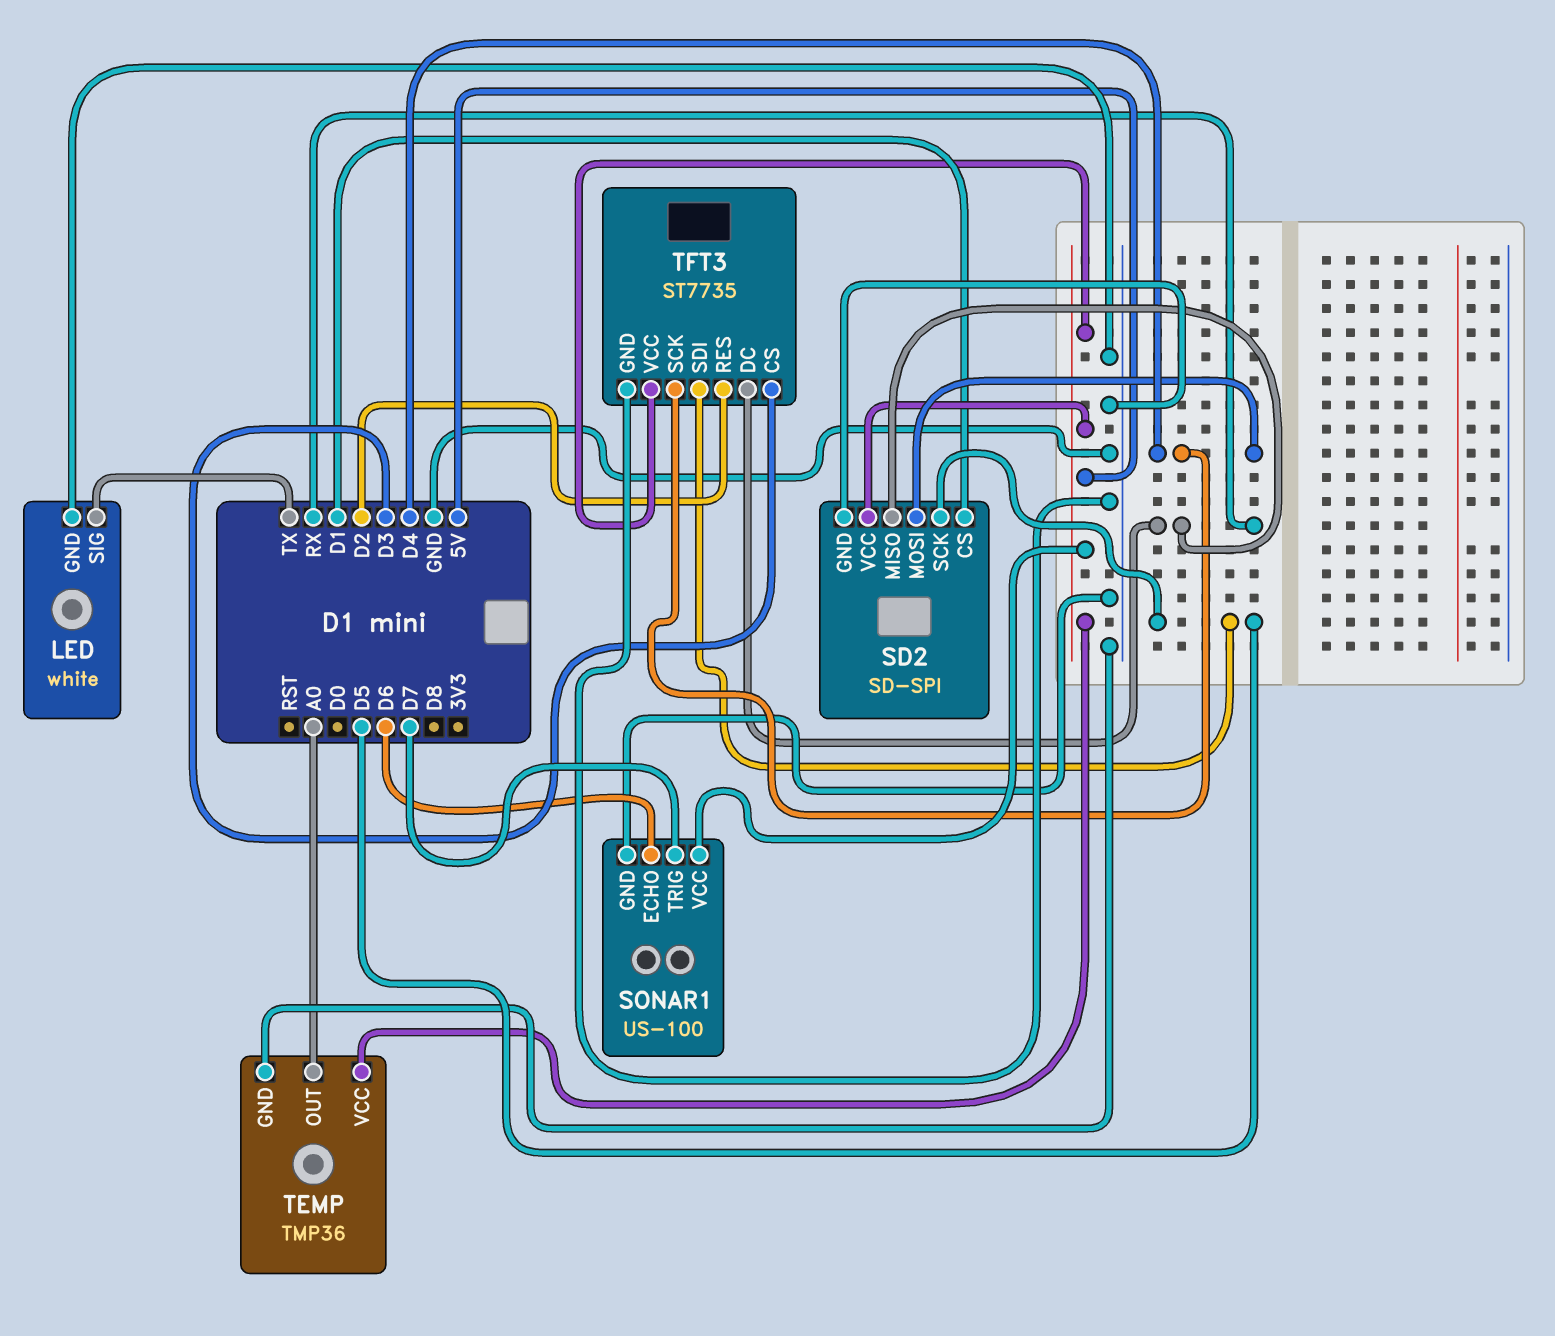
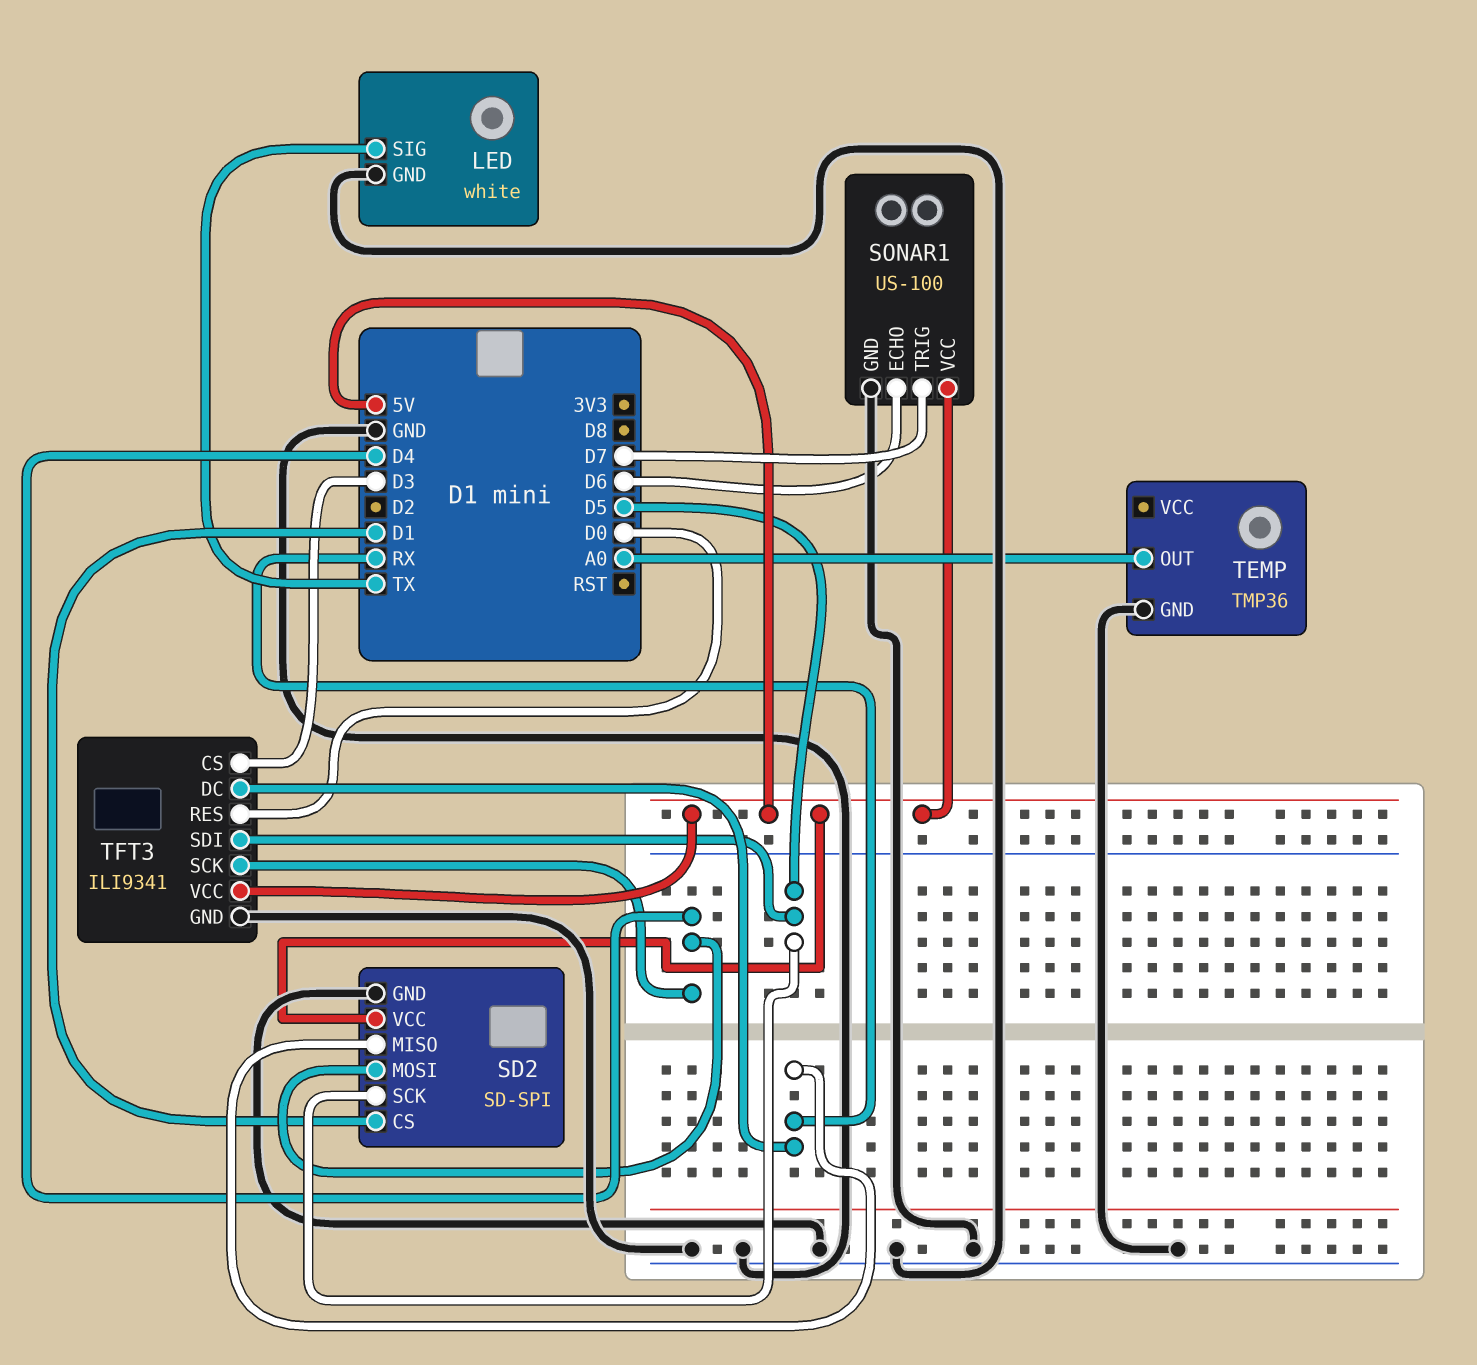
TEMP pin VCC: 5V -> none
TFT3: ST7735 -> ILI9341
TFT3 pin RES: D2 -> D0

